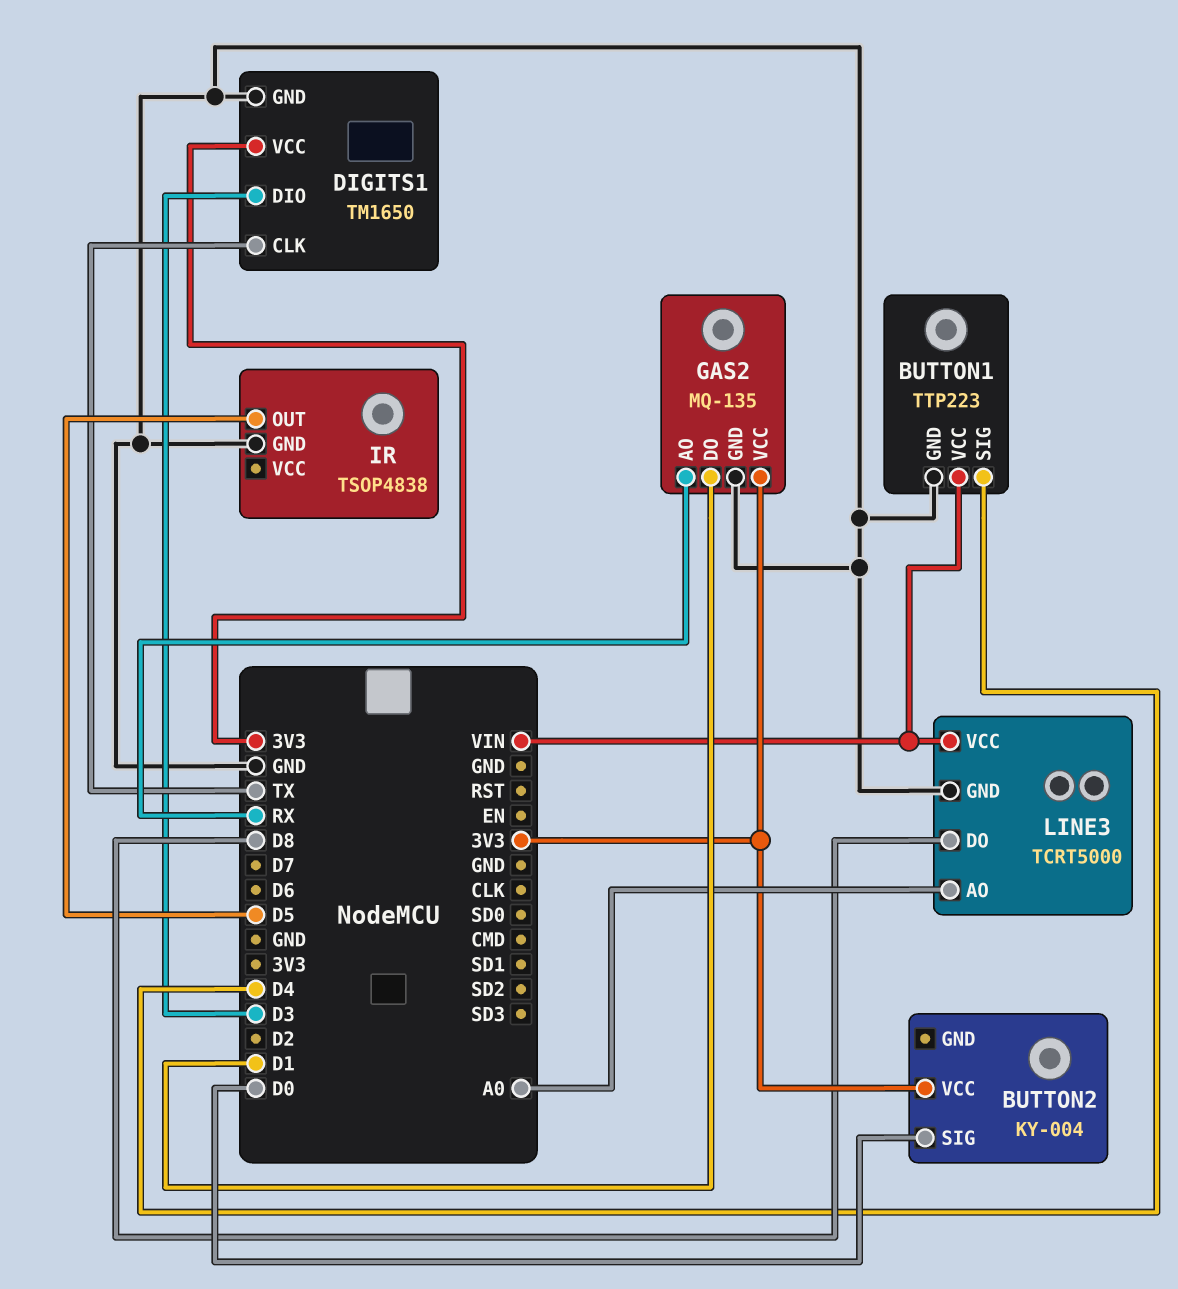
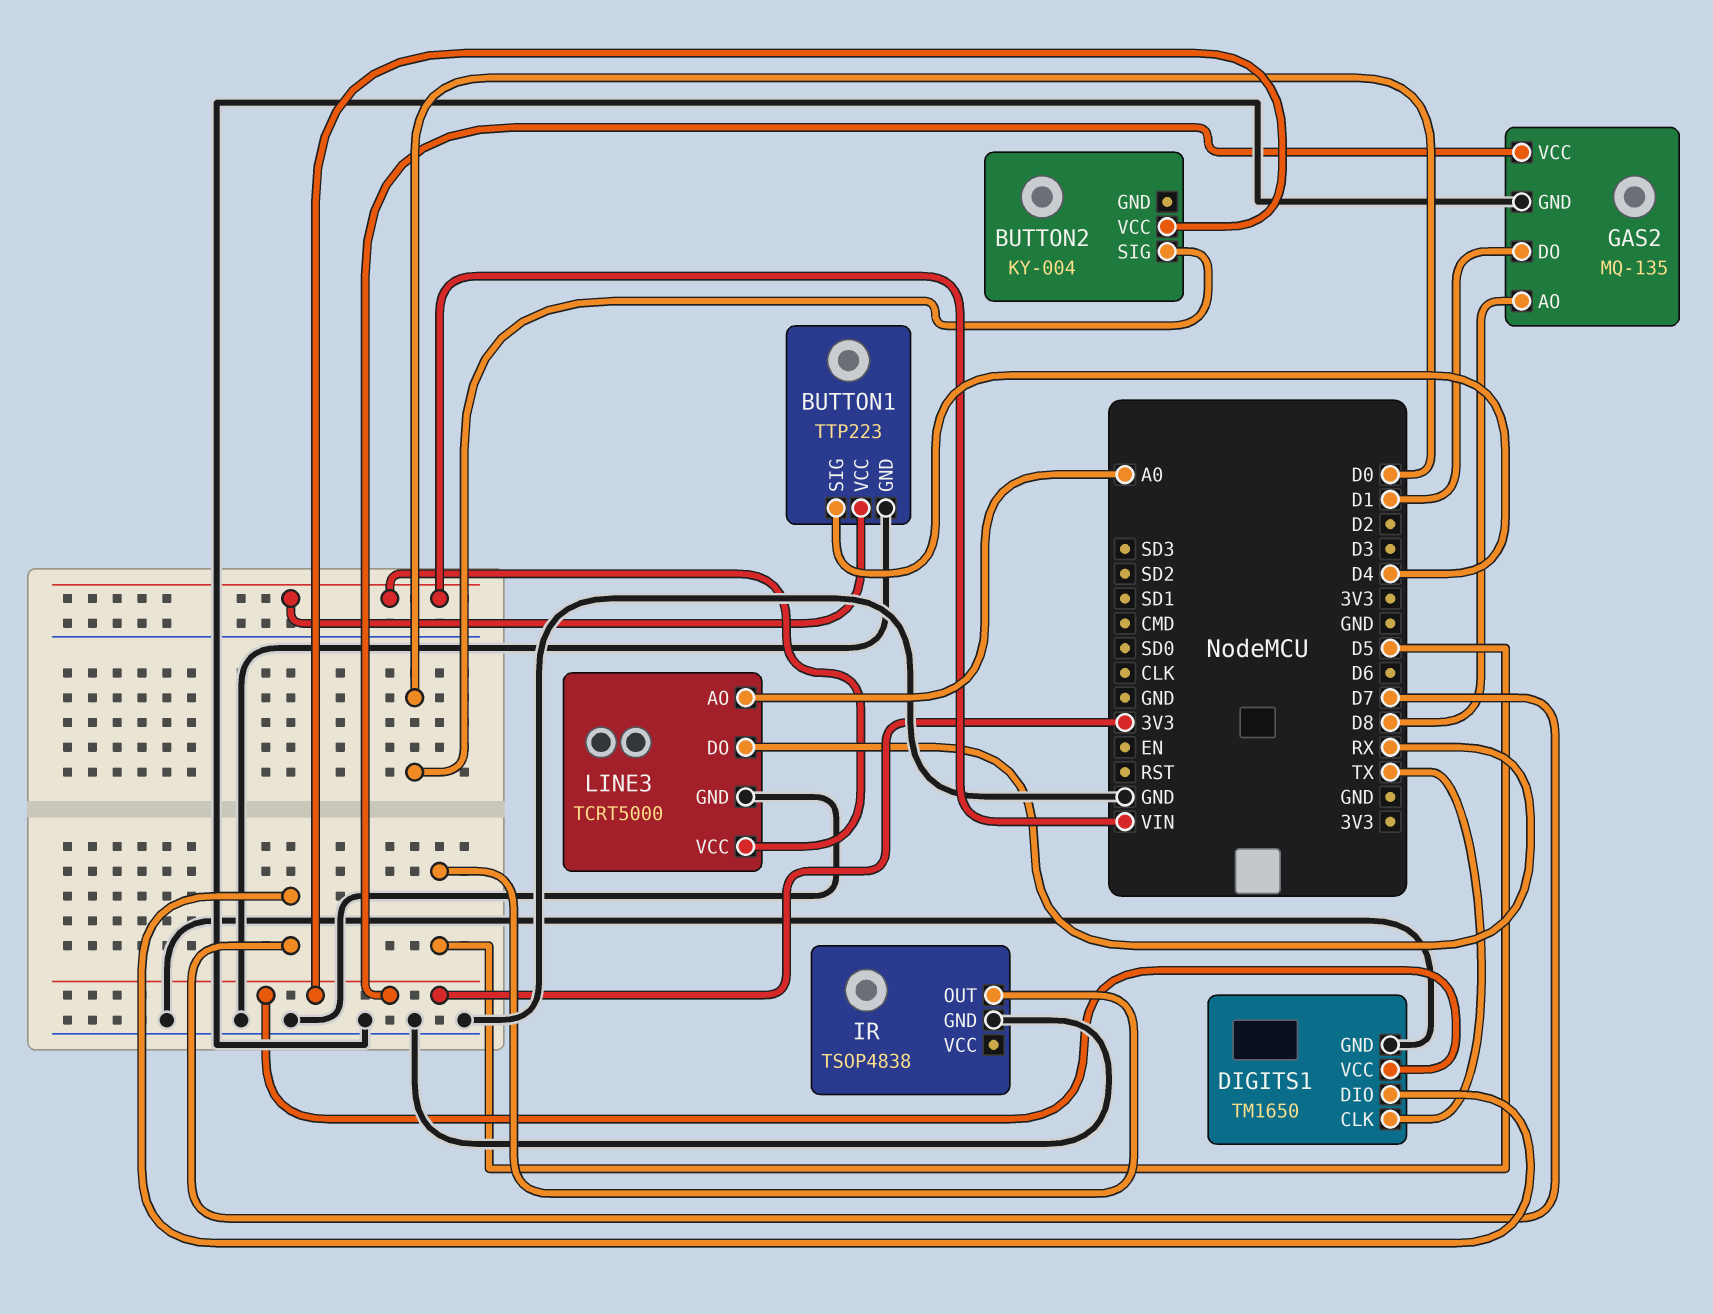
DIGITS1 pin DIO: D3 -> D7
GAS2 pin AO: RX -> D8
LINE3 pin DO: D8 -> RX

